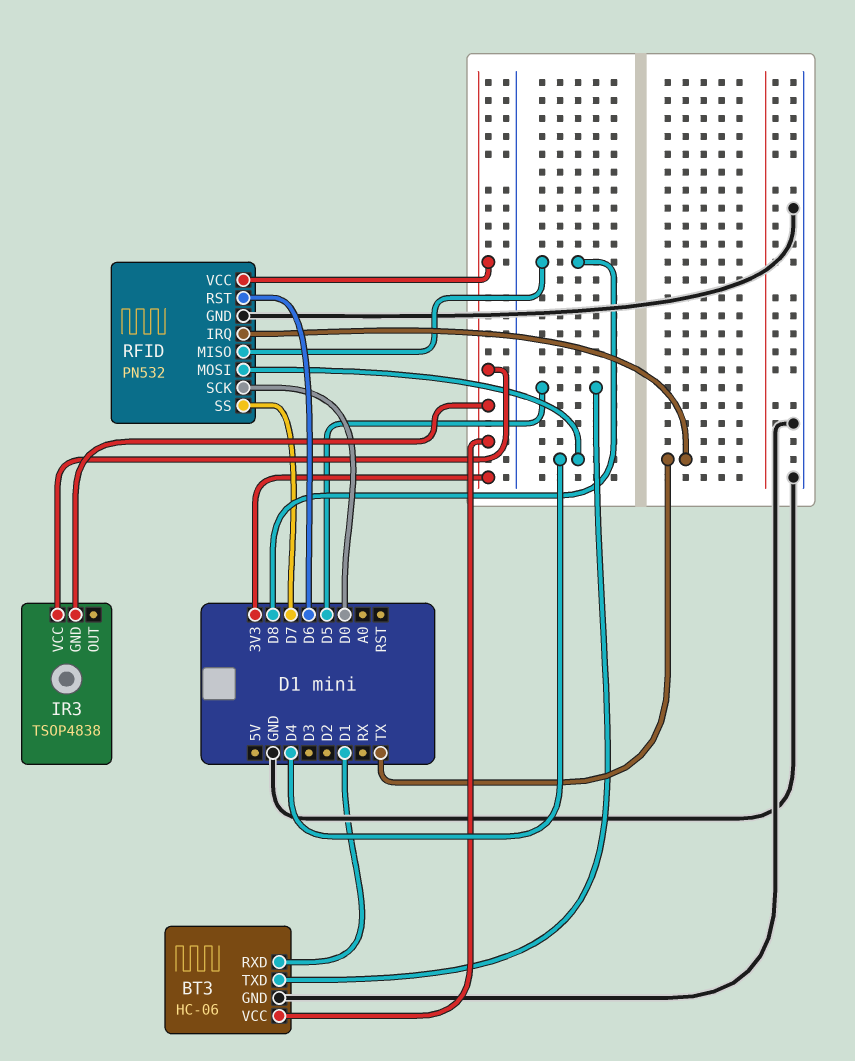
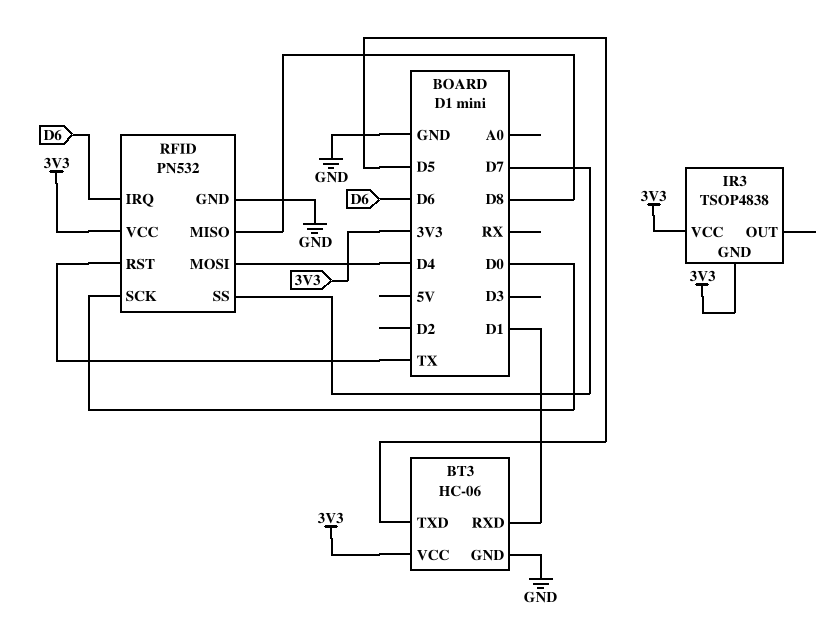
RFID pin IRQ: TX -> D6
RFID pin RST: D6 -> TX

